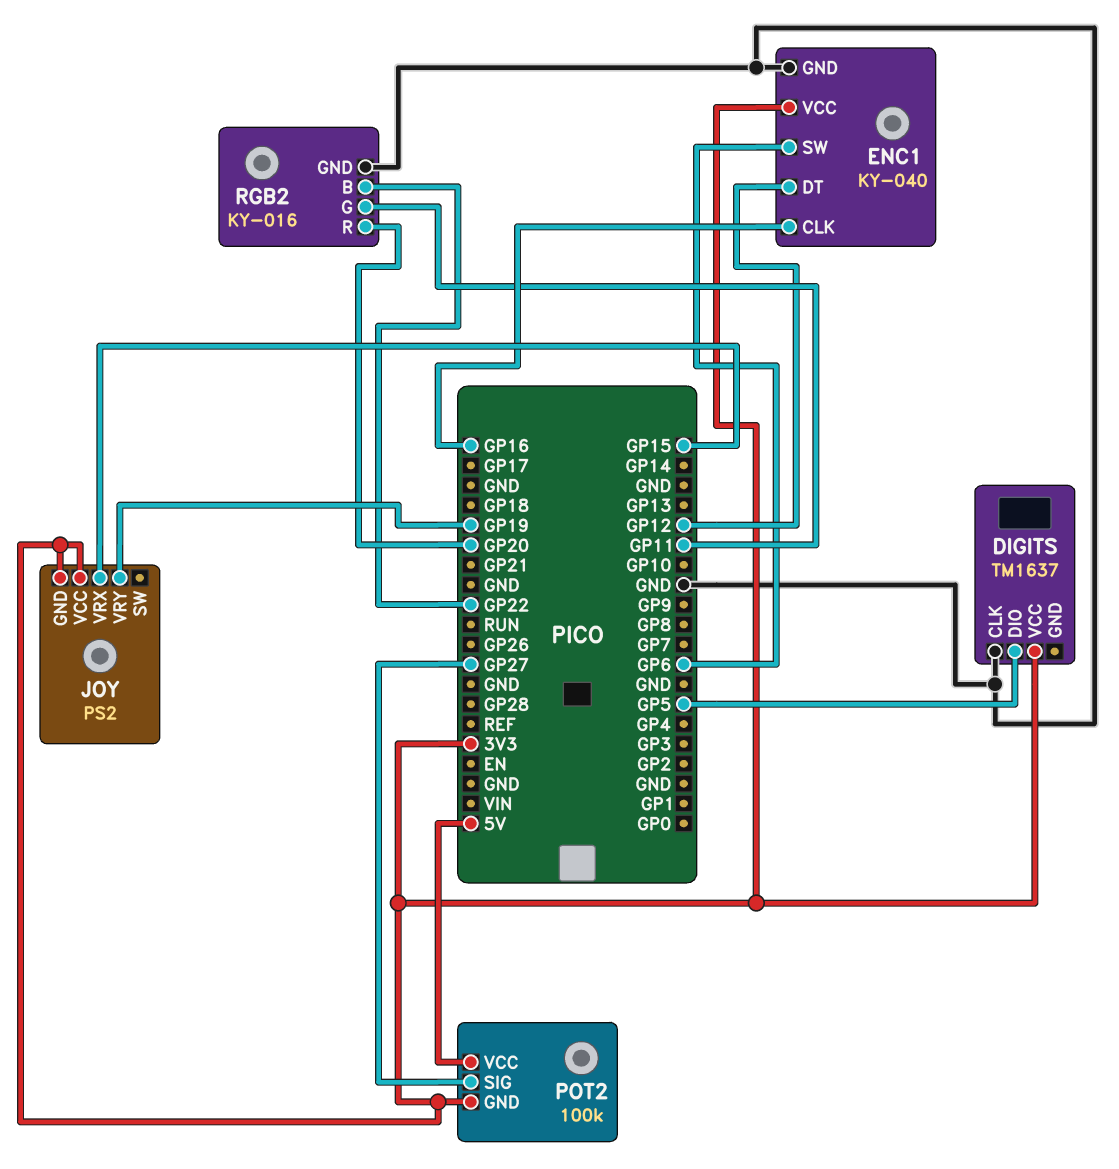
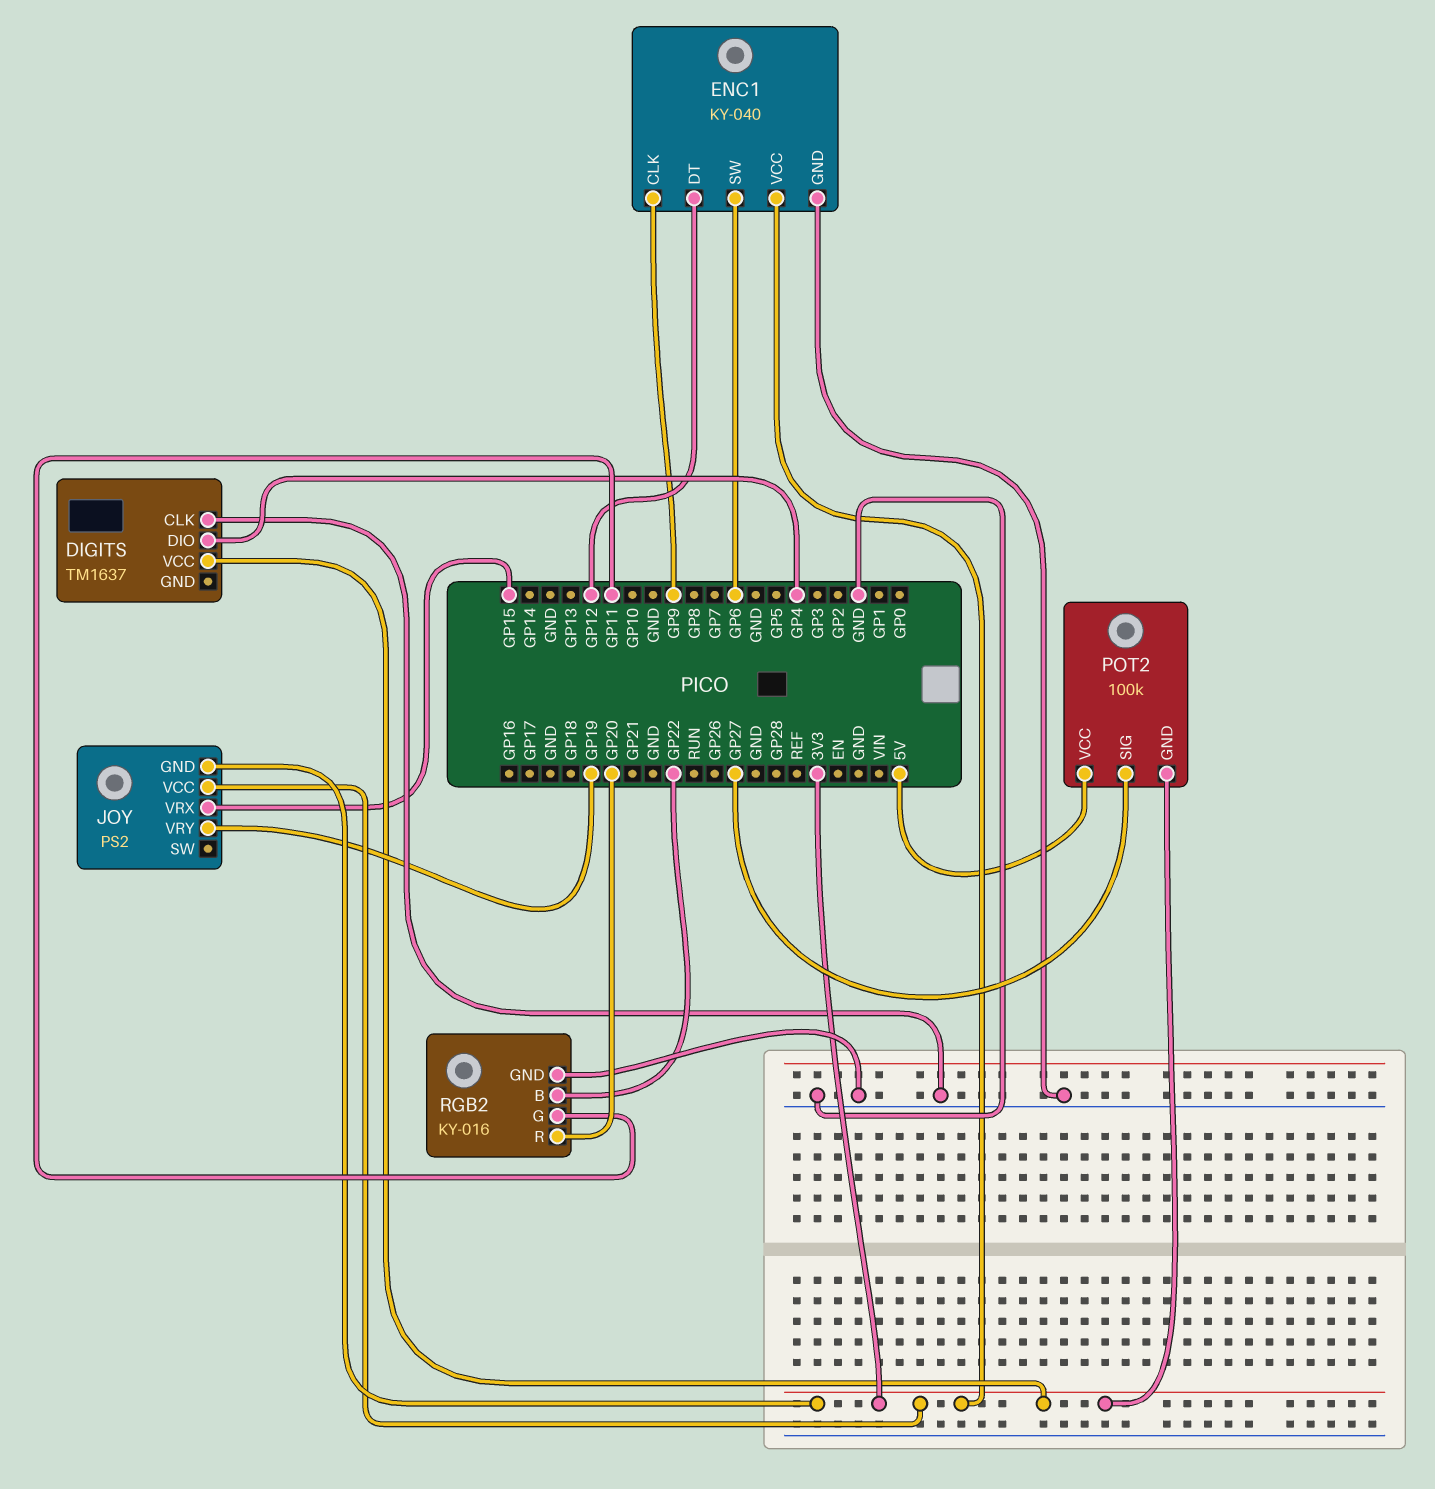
DIGITS pin DIO: GP5 -> GP4
ENC1 pin CLK: GP16 -> GP9

